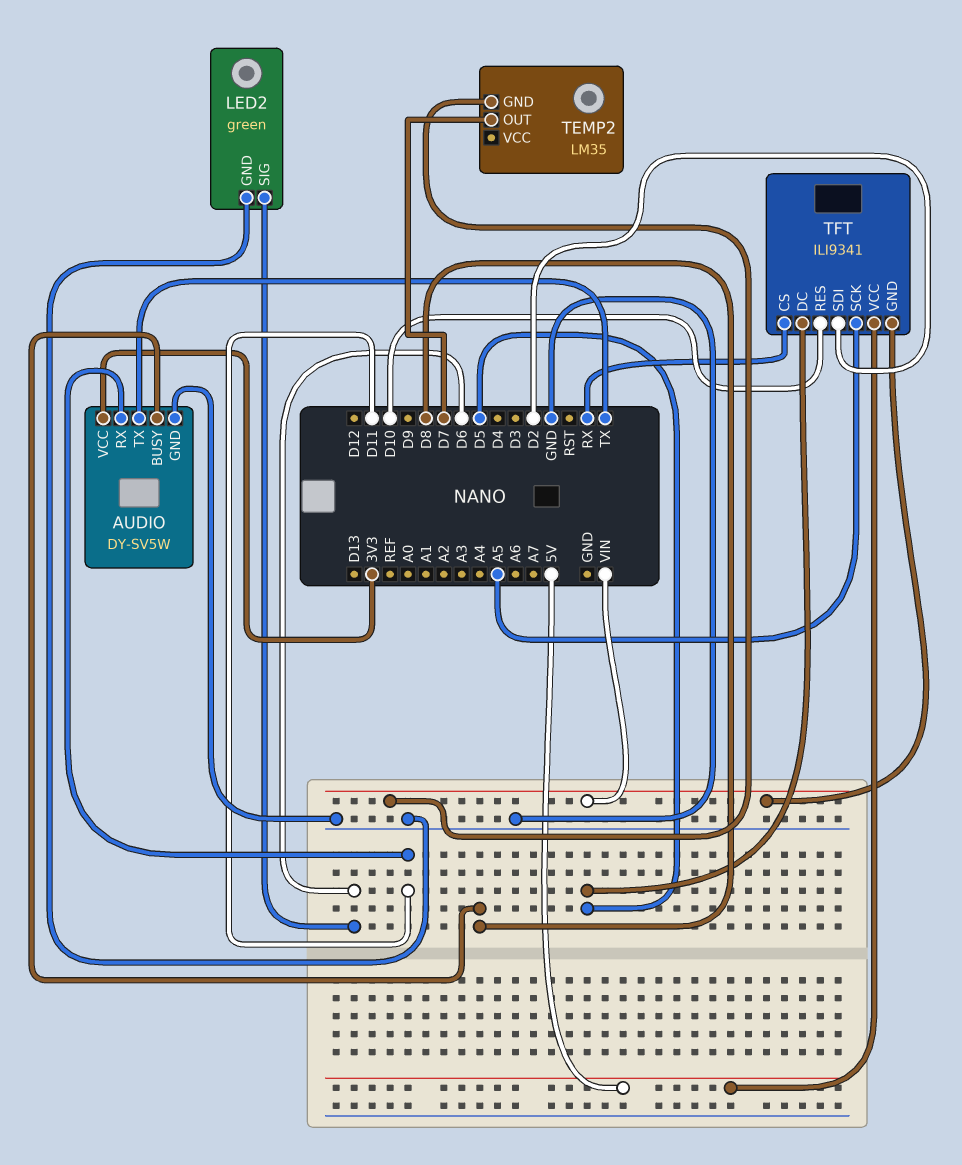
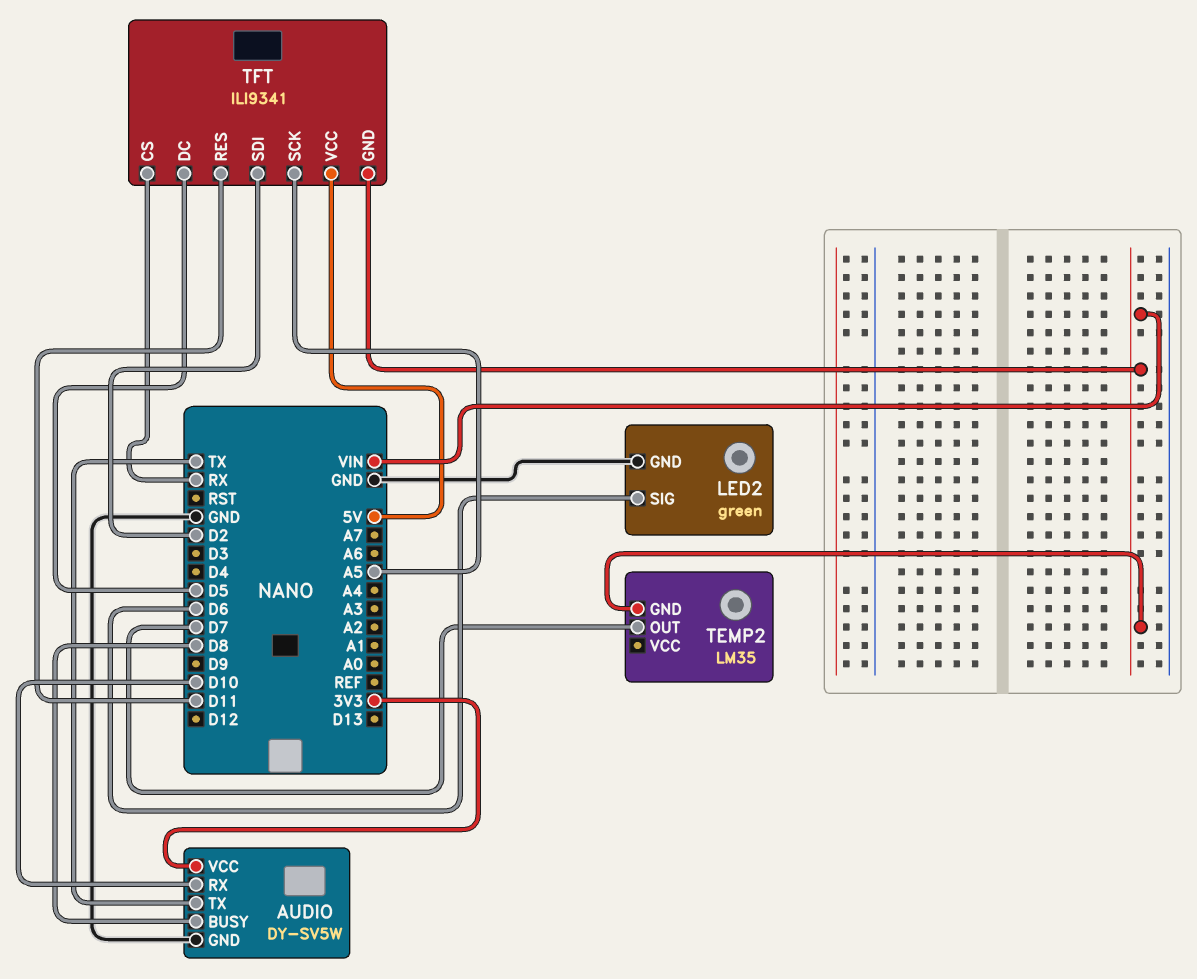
AUDIO pin RX: D11 -> D10
TFT pin RES: D10 -> D11

